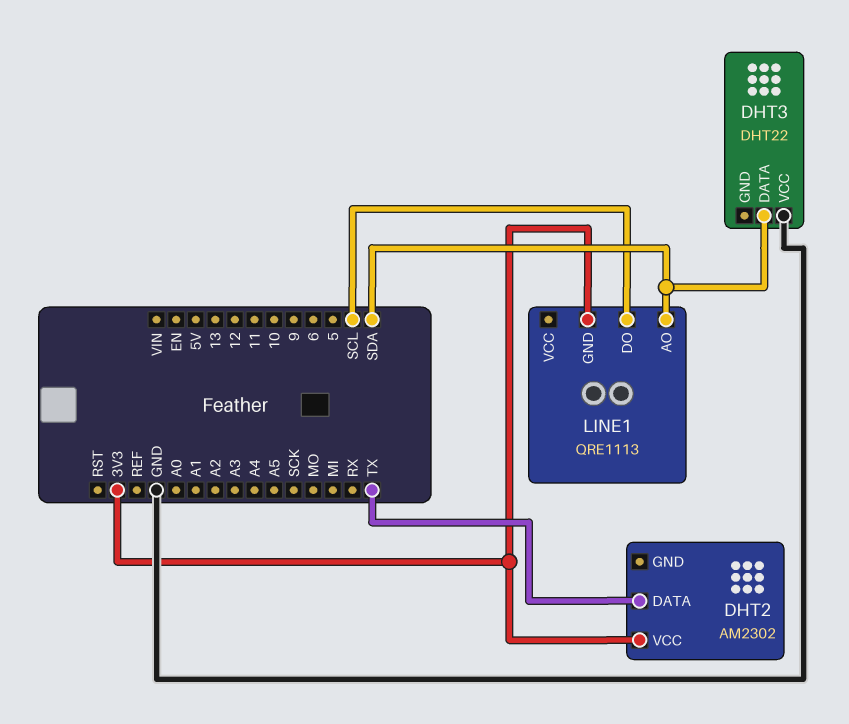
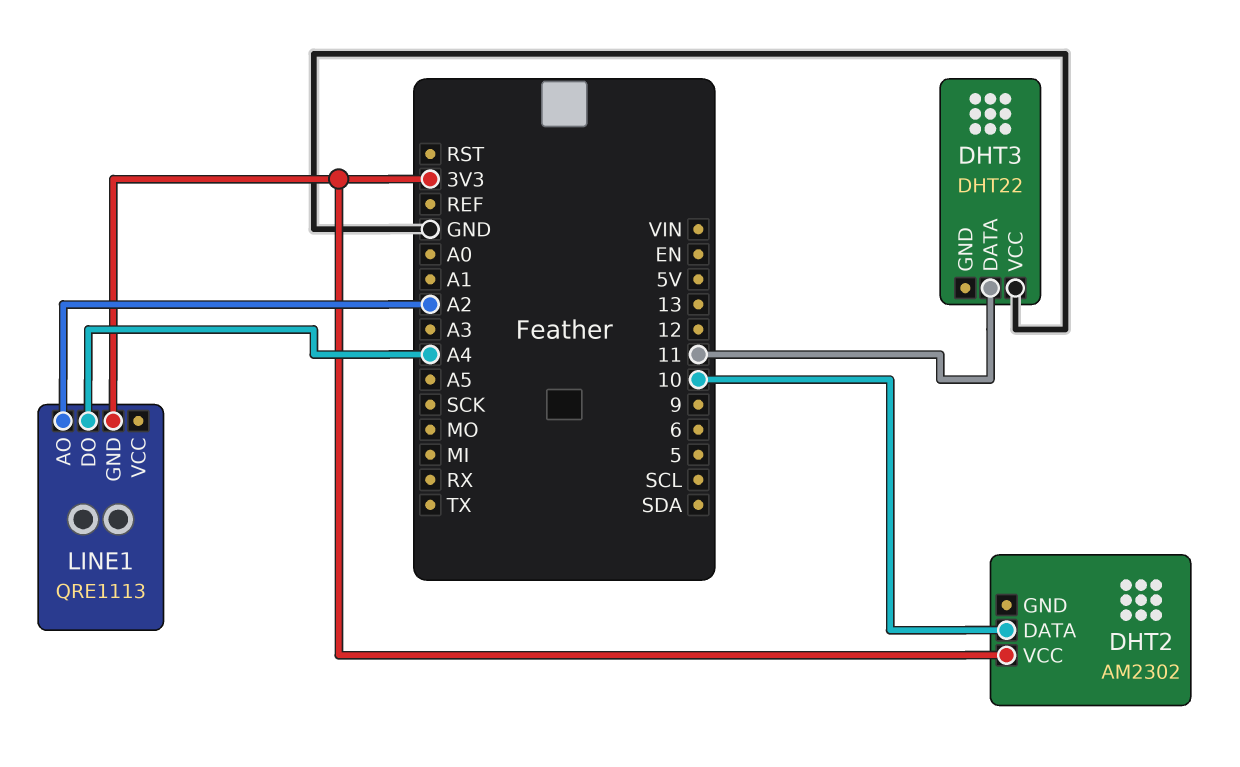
DHT2 pin DATA: TX -> 10
DHT3 pin DATA: SDA -> 11
LINE1 pin AO: SDA -> A2
LINE1 pin DO: SCL -> A4

